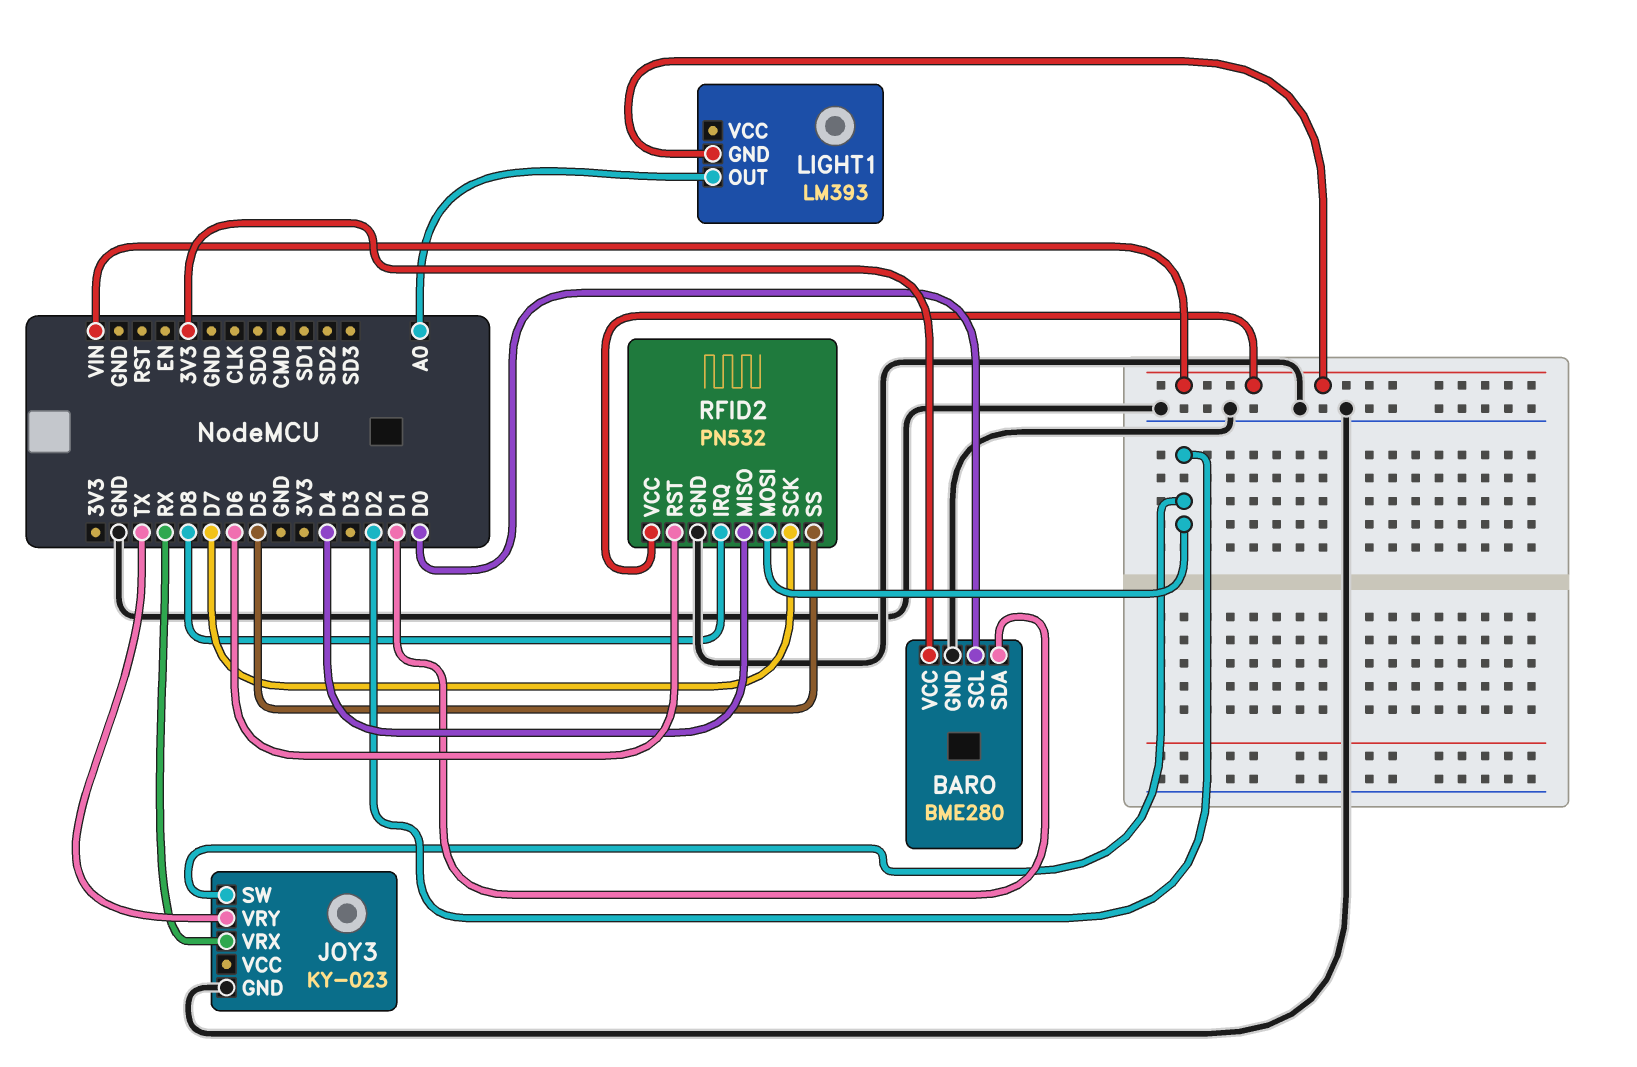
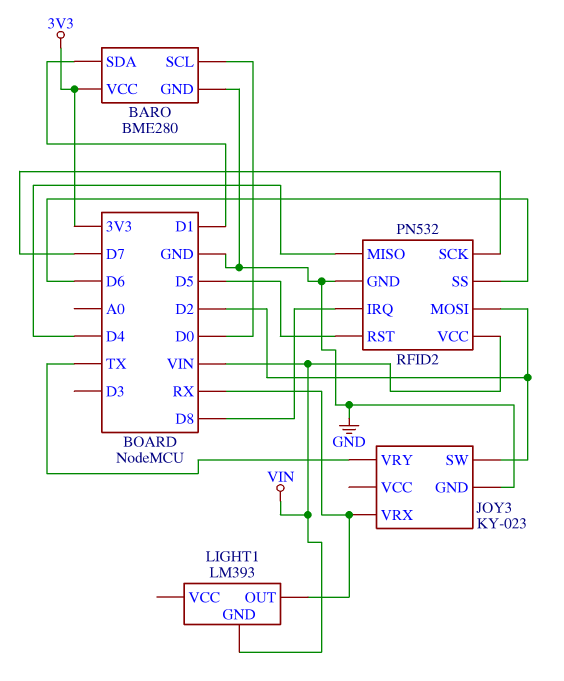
LIGHT1 pin OUT: A0 -> RX
RFID2 pin RST: D6 -> D5
RFID2 pin SS: D5 -> D6

